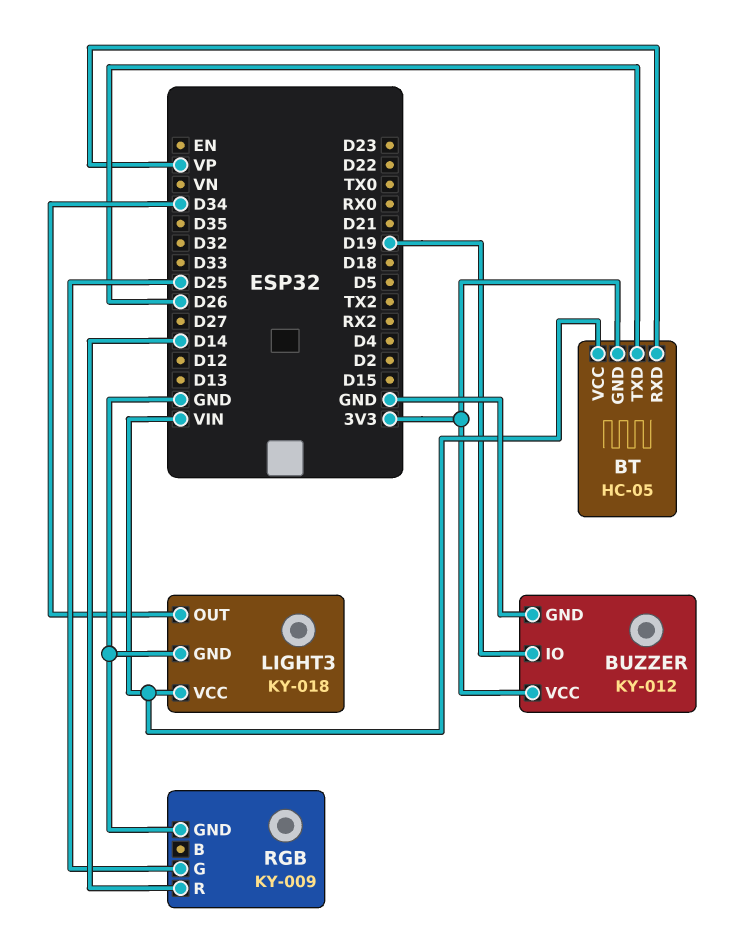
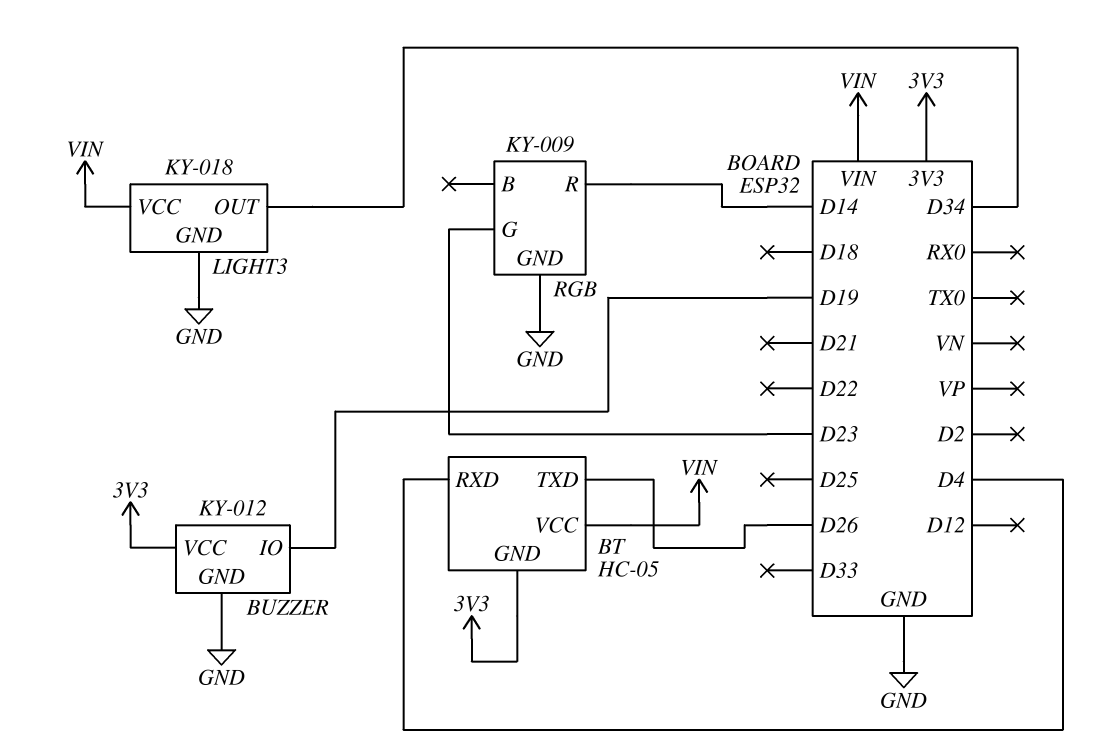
BT pin RXD: VP -> D4
RGB pin G: D25 -> D23

